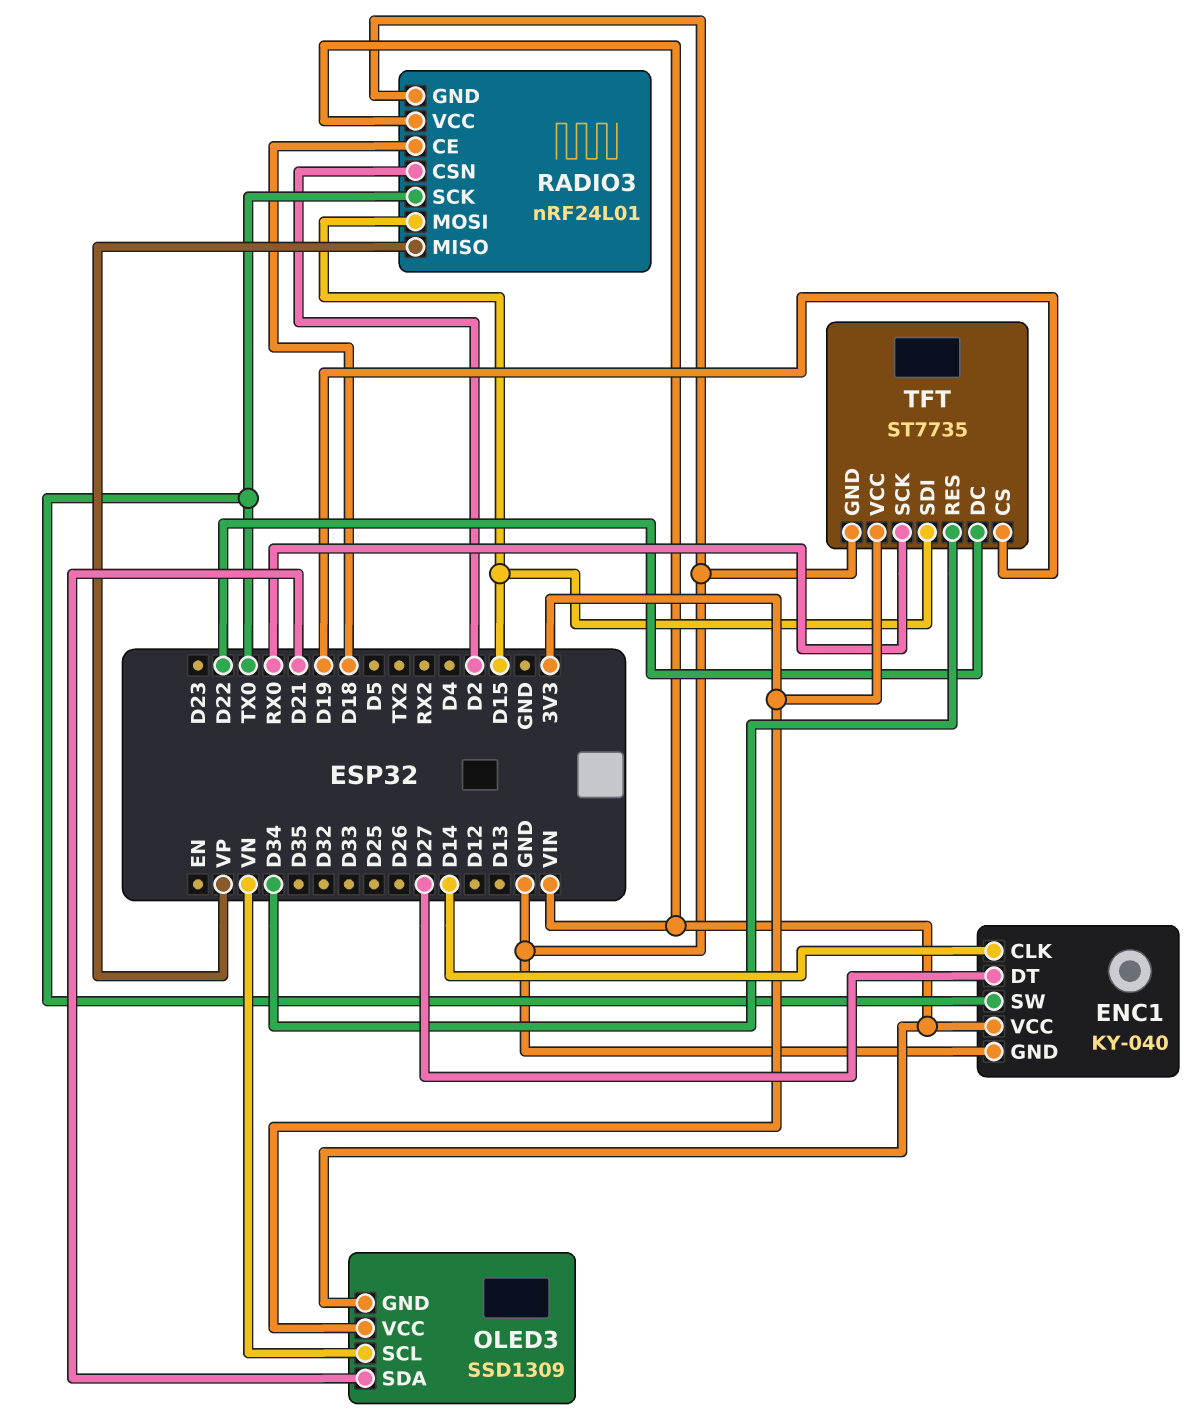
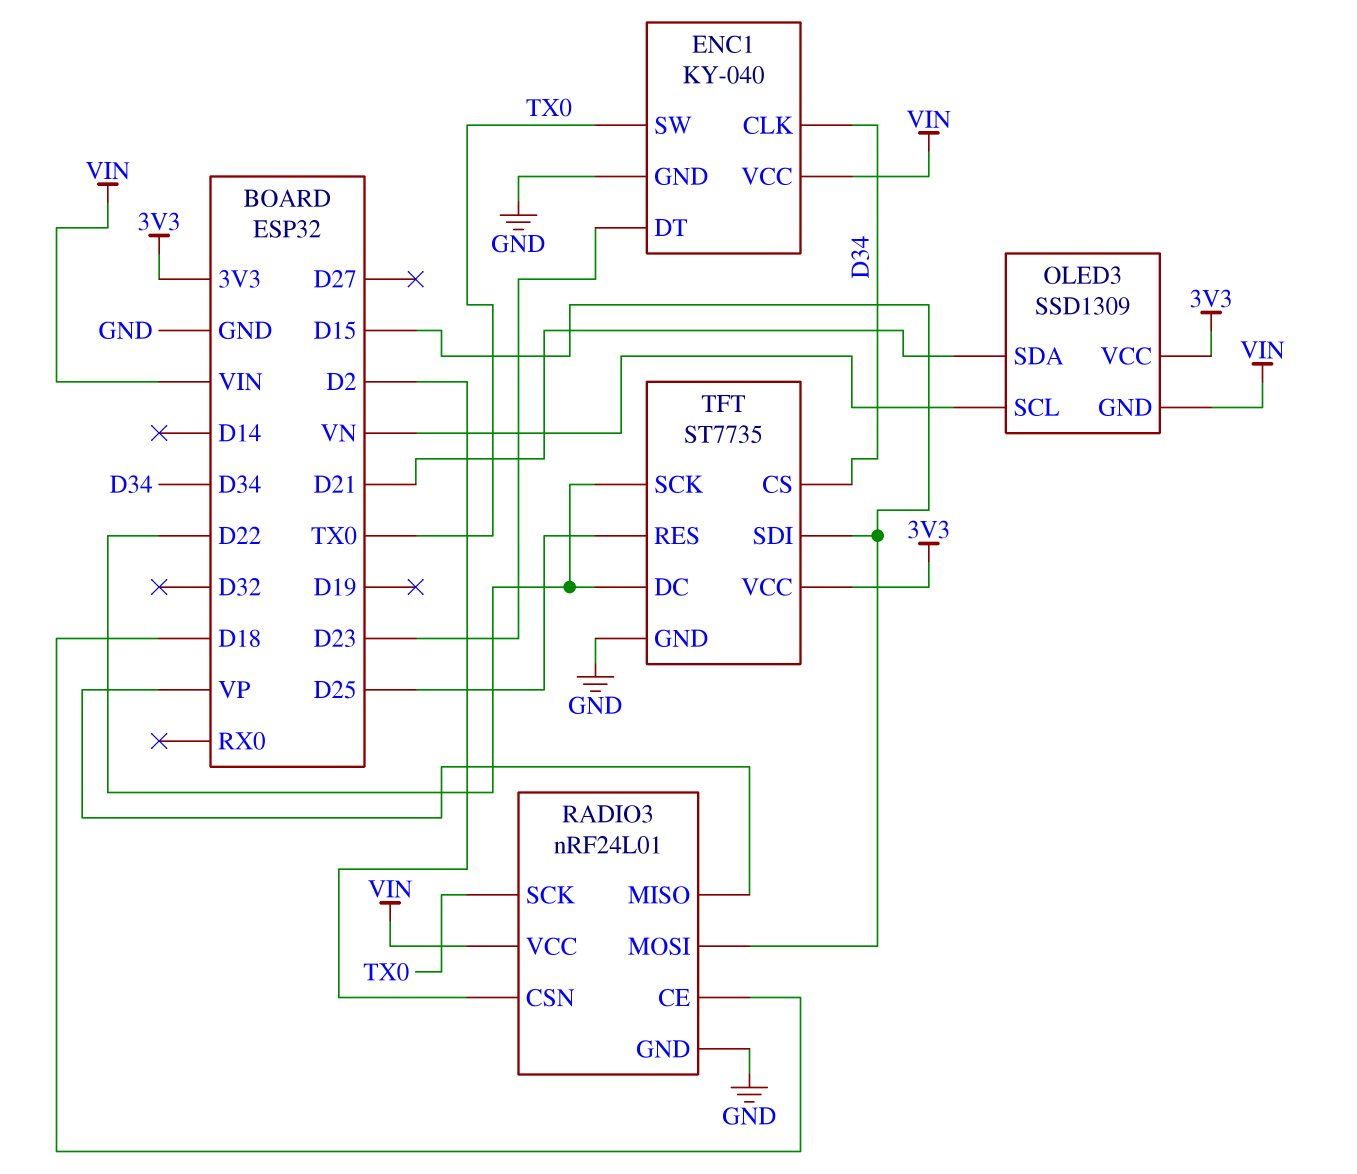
ENC1 pin CLK: D14 -> D34
ENC1 pin DT: D27 -> D23
TFT pin CS: D19 -> D34
TFT pin RES: D34 -> D25
TFT pin SCK: RX0 -> D22

